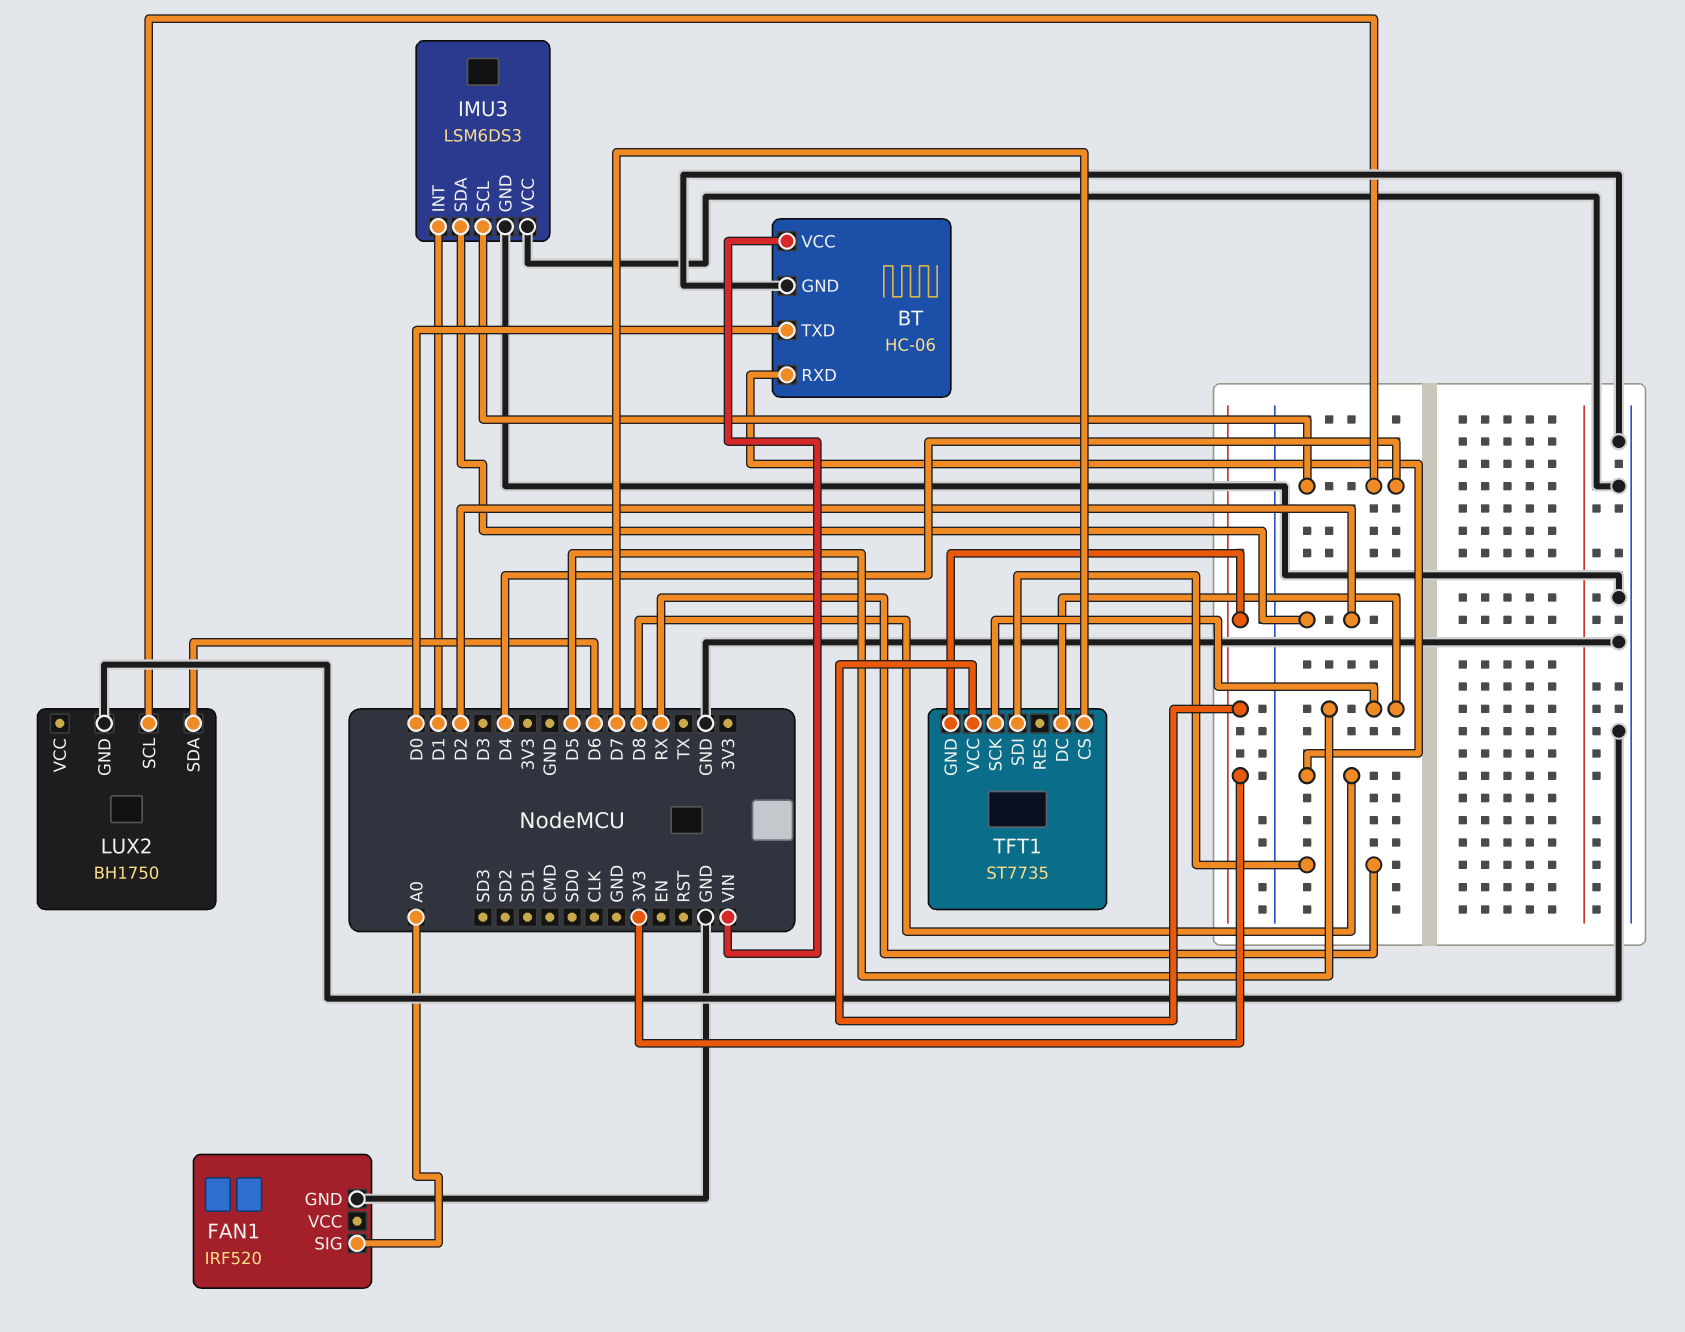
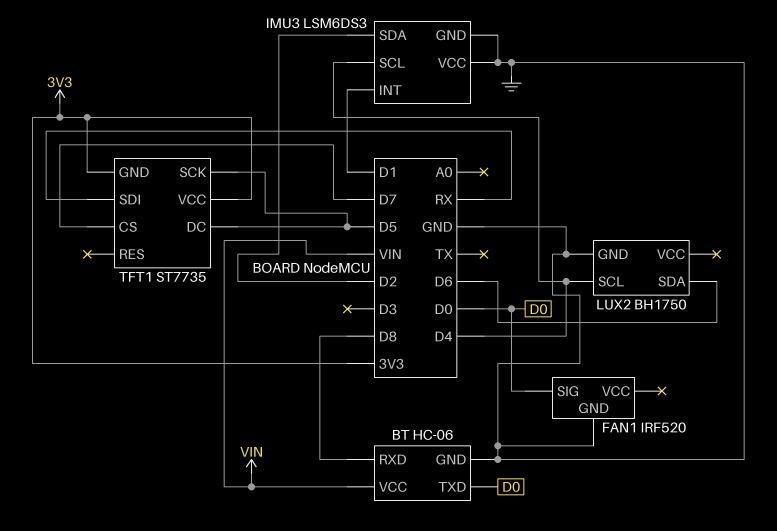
FAN1 pin SIG: A0 -> D0

